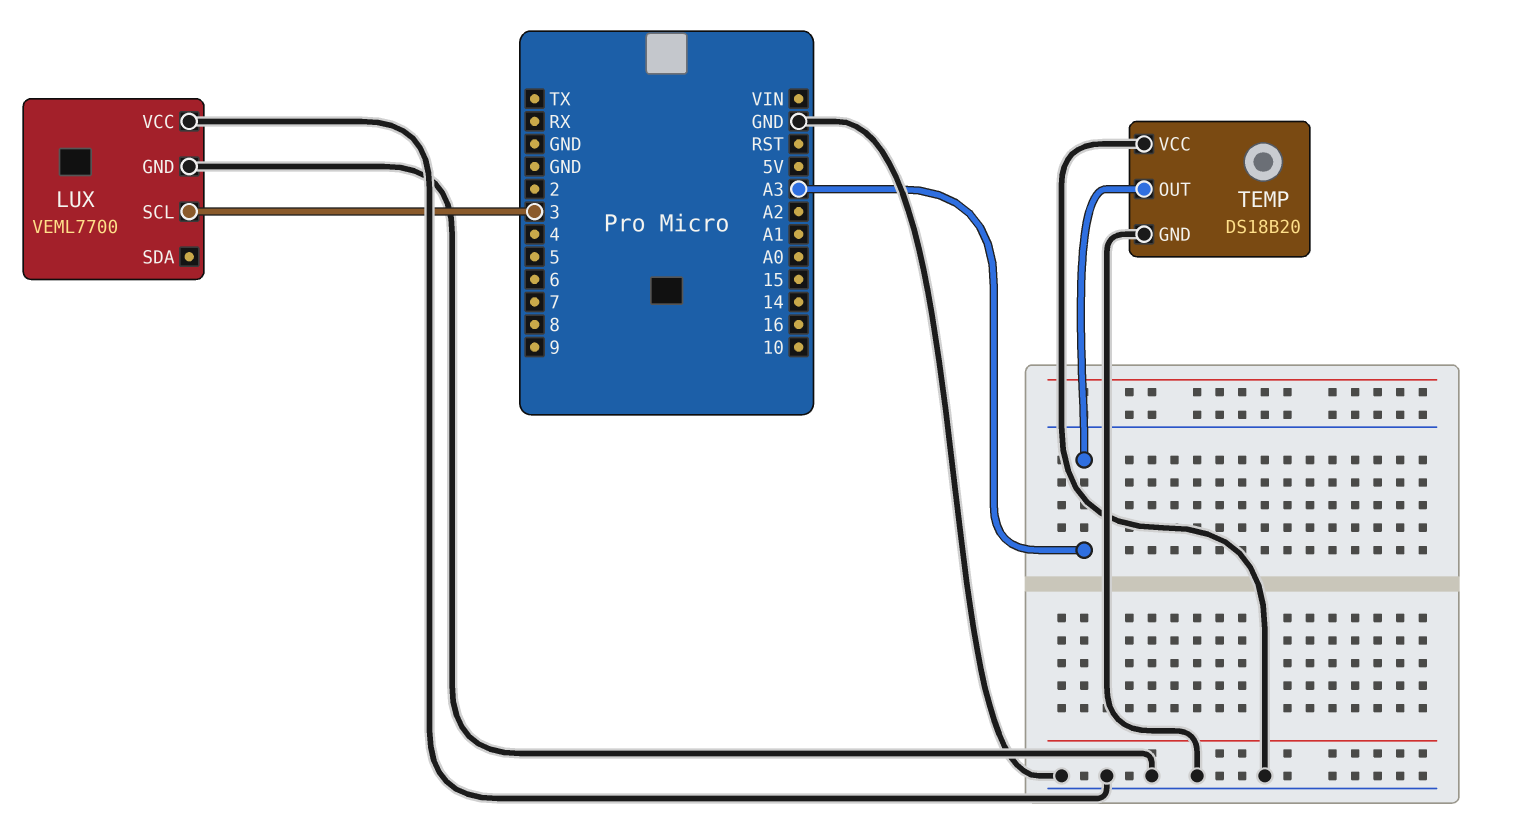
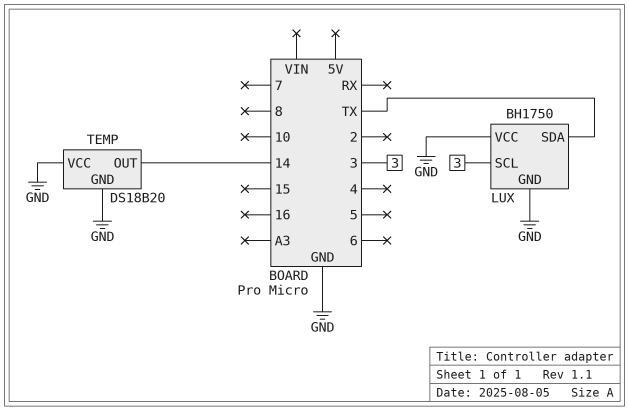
LUX: VEML7700 -> BH1750
LUX pin SDA: none -> TX
TEMP pin OUT: A3 -> 14

